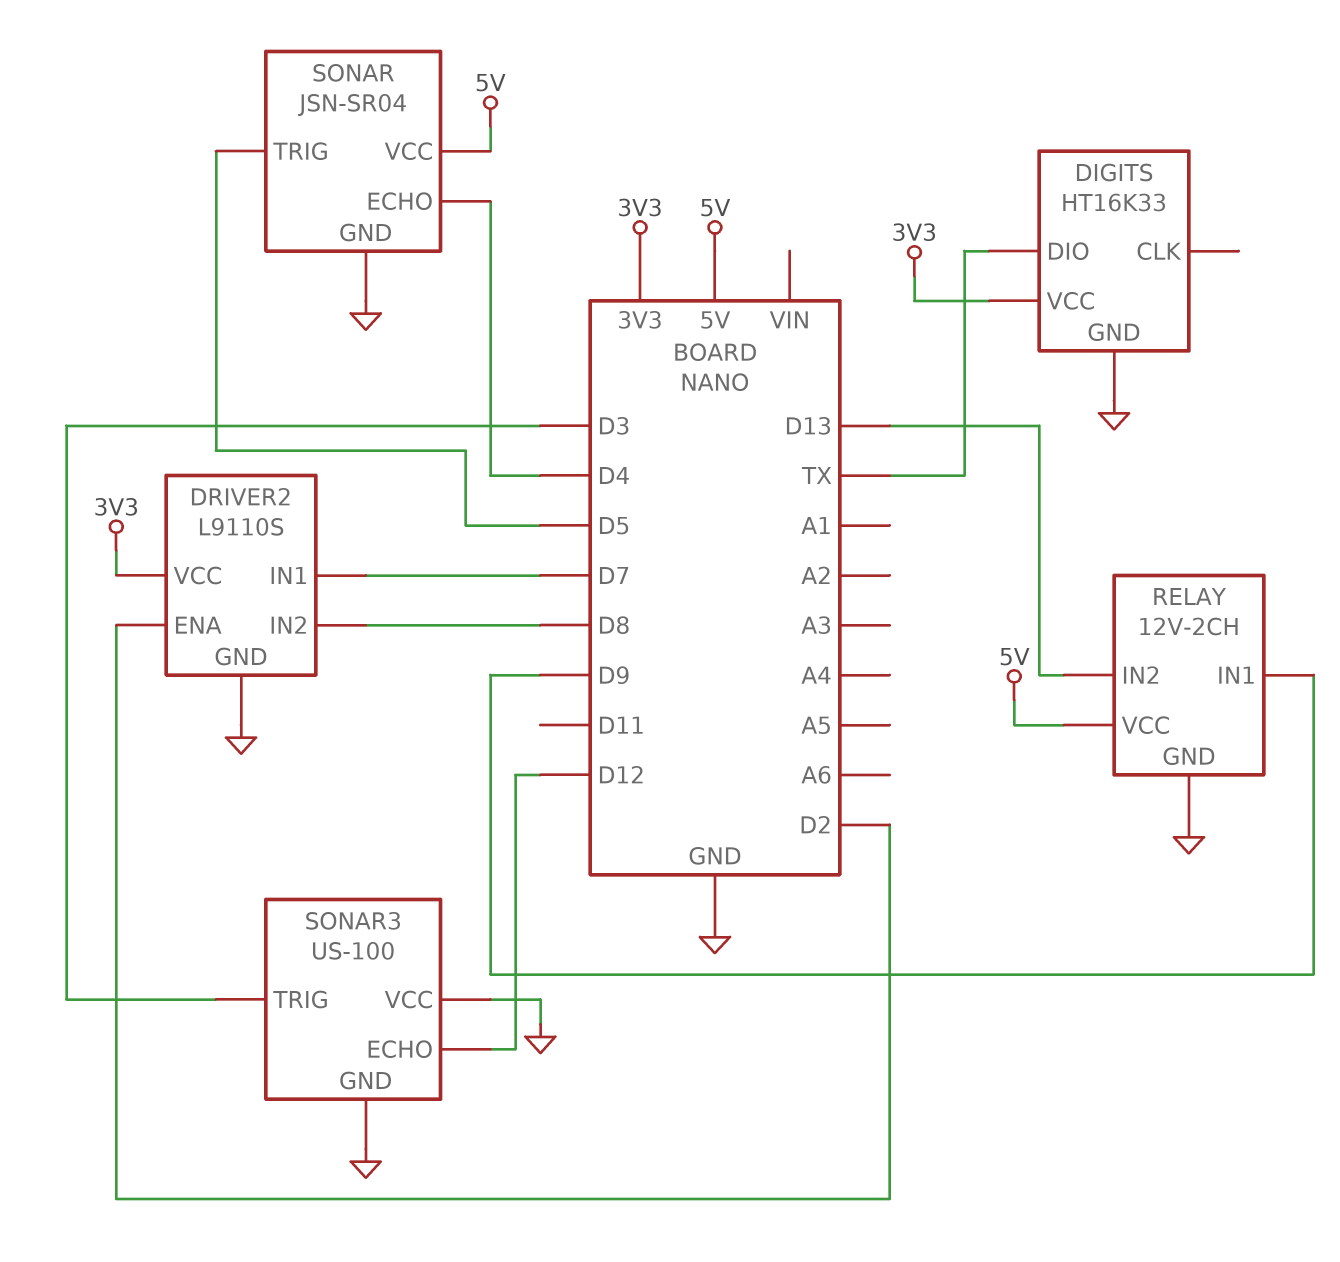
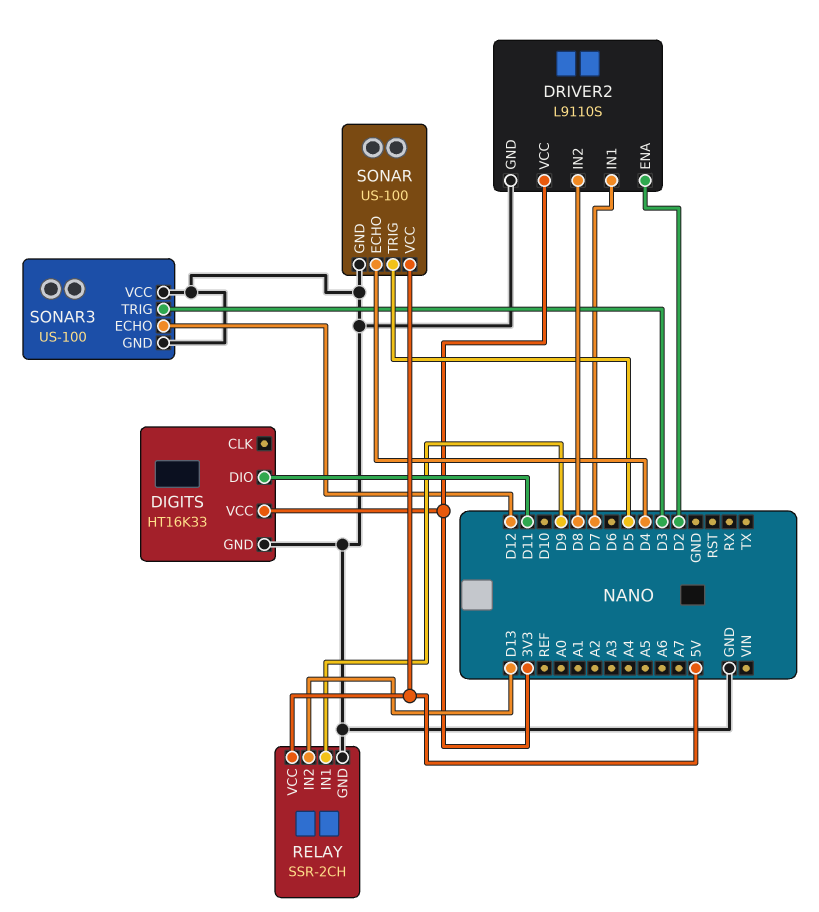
DIGITS pin DIO: TX -> D11
RELAY: 12V-2CH -> SSR-2CH
SONAR: JSN-SR04 -> US-100

